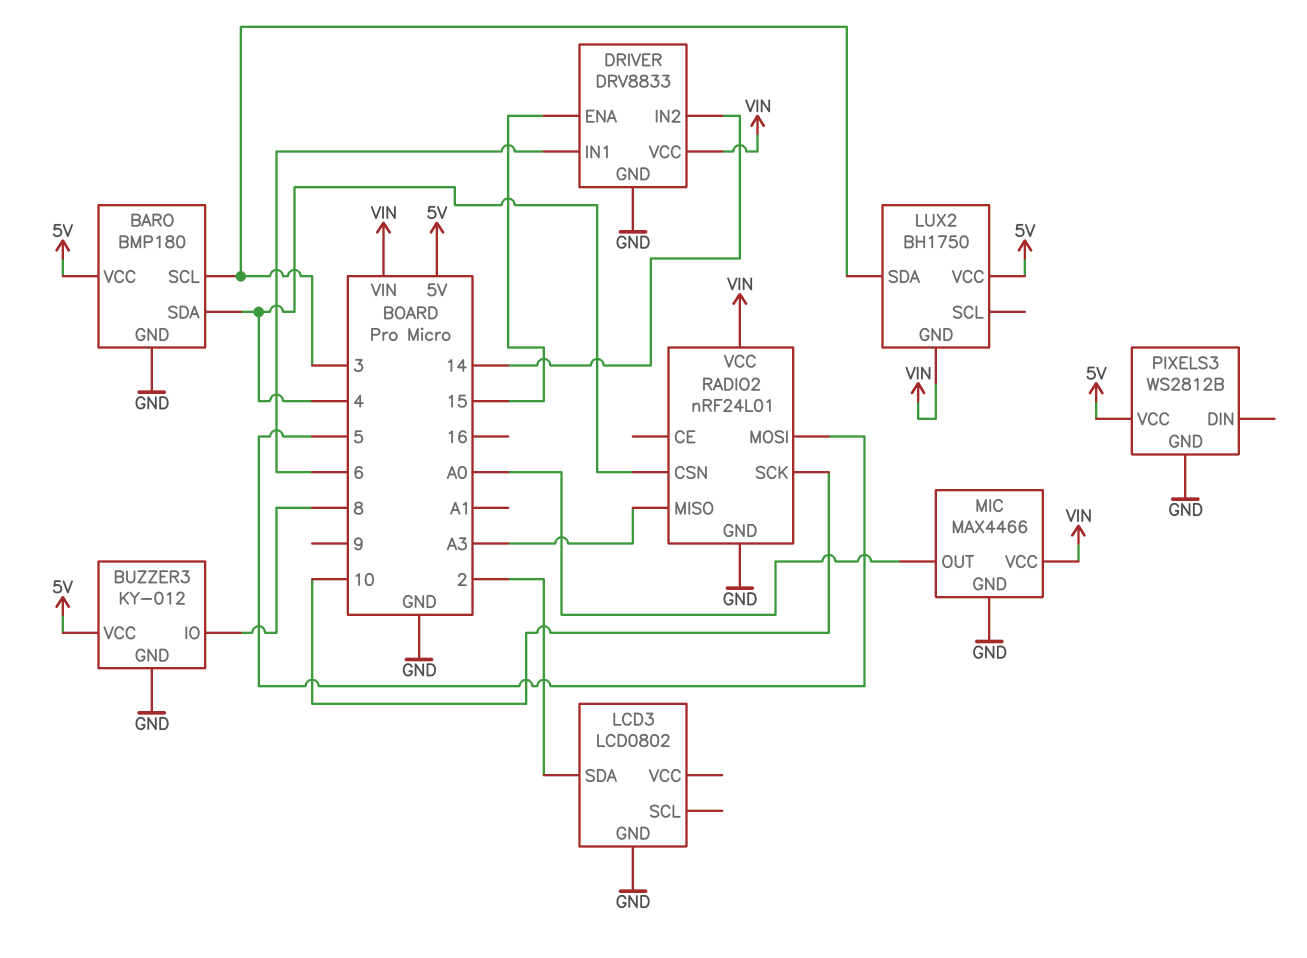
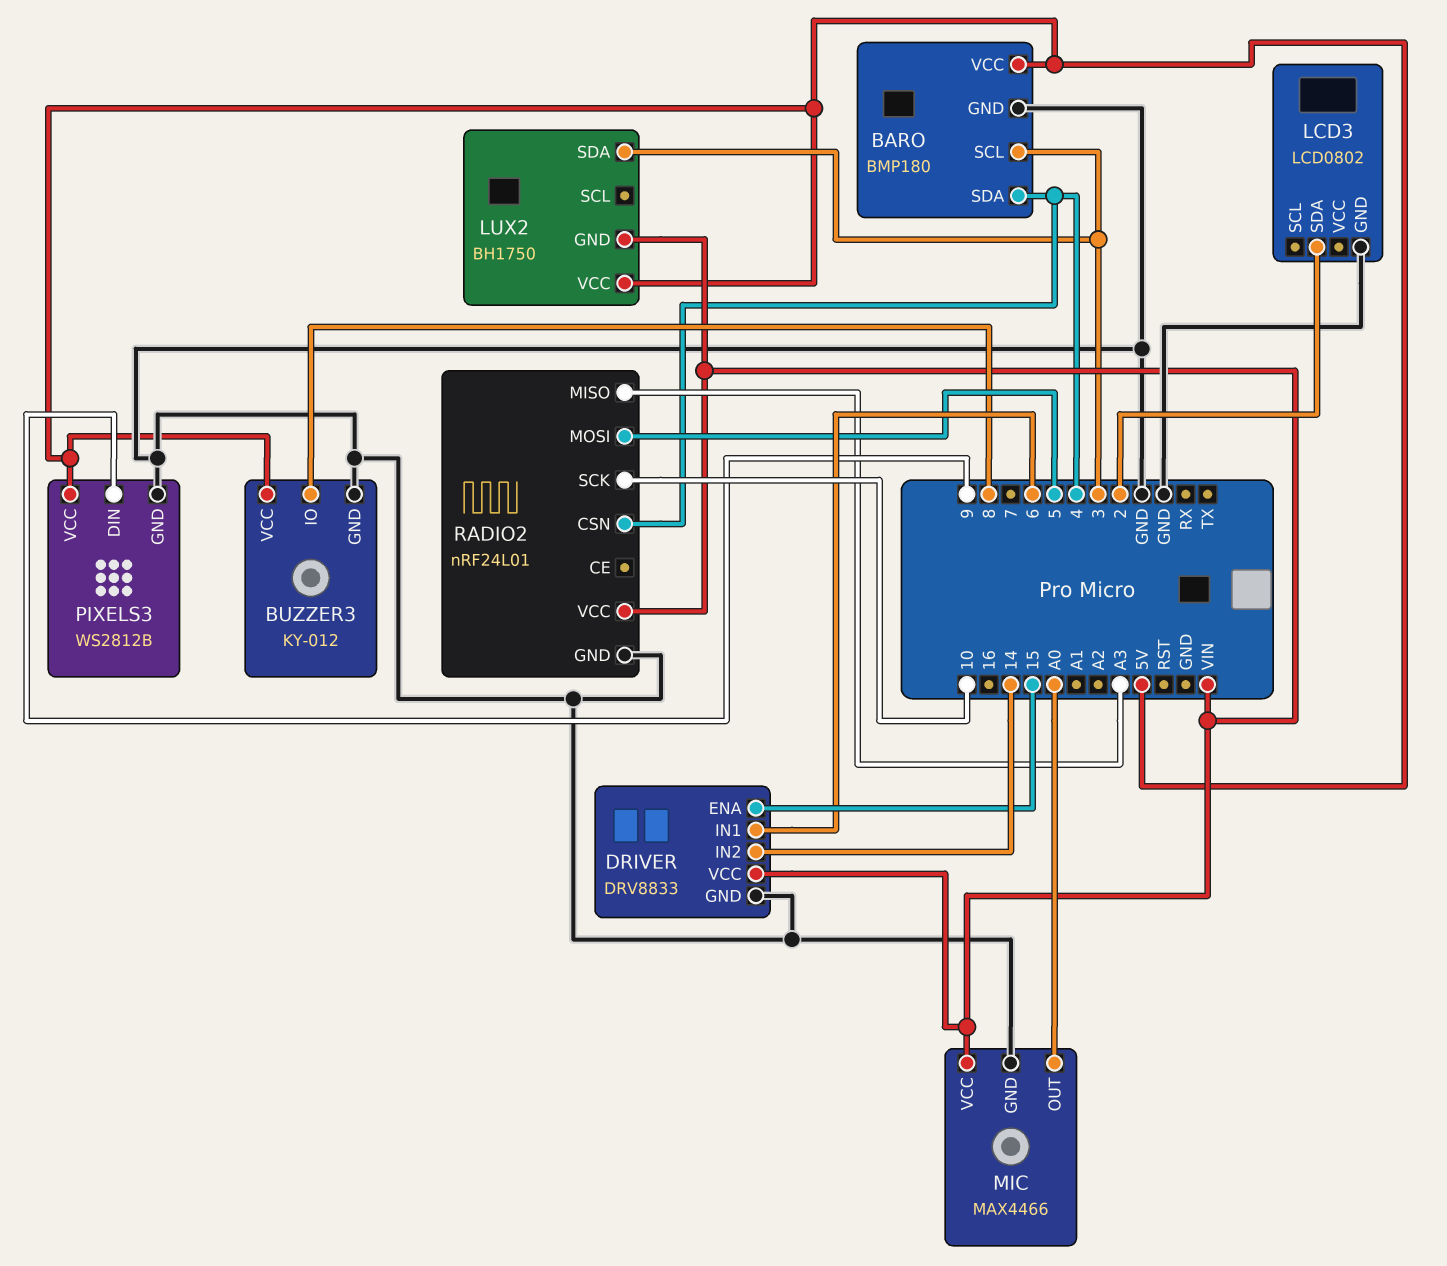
PIXELS3 pin DIN: none -> 9

